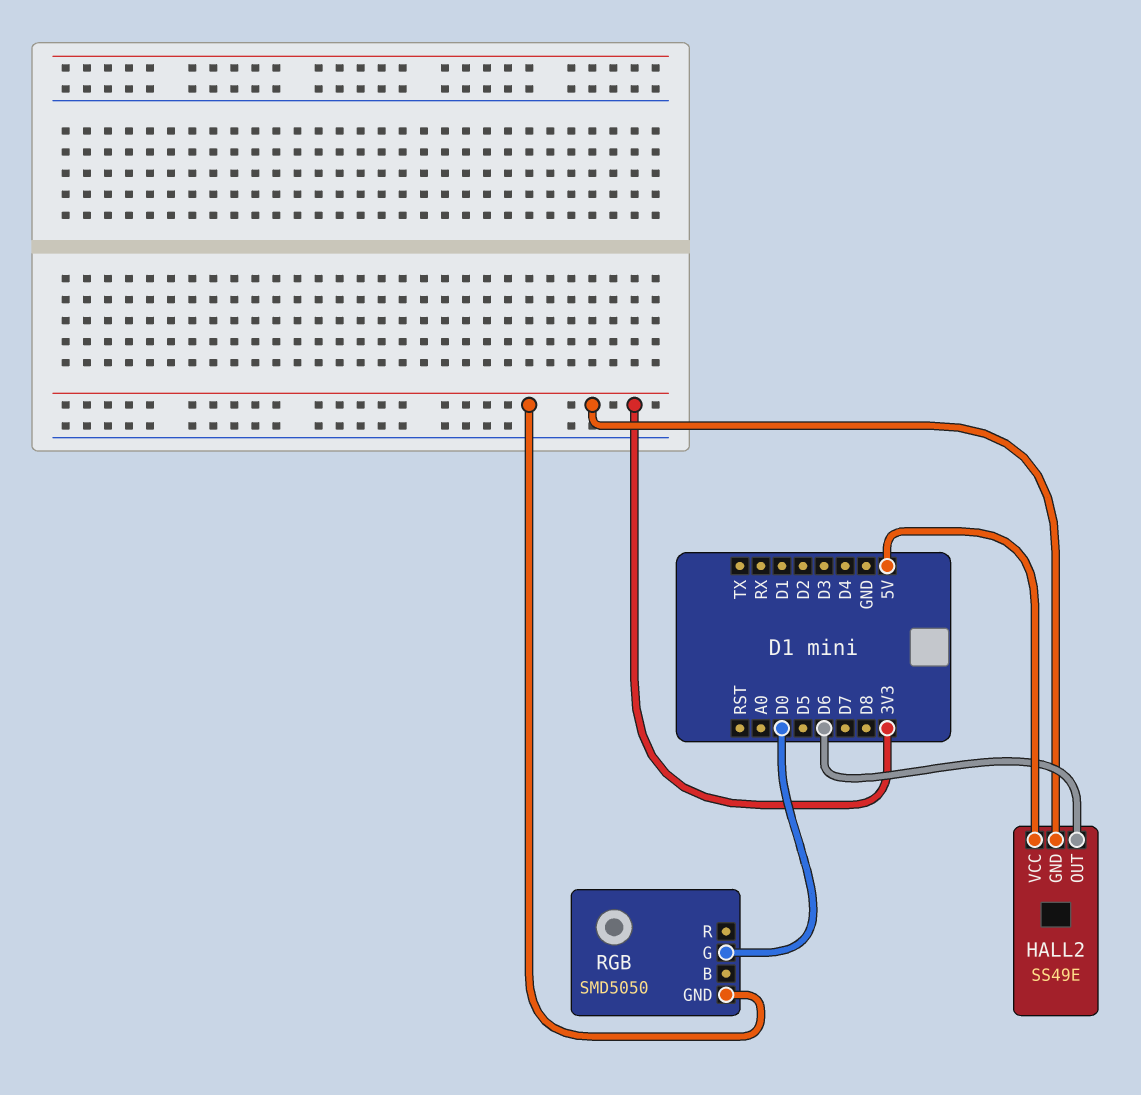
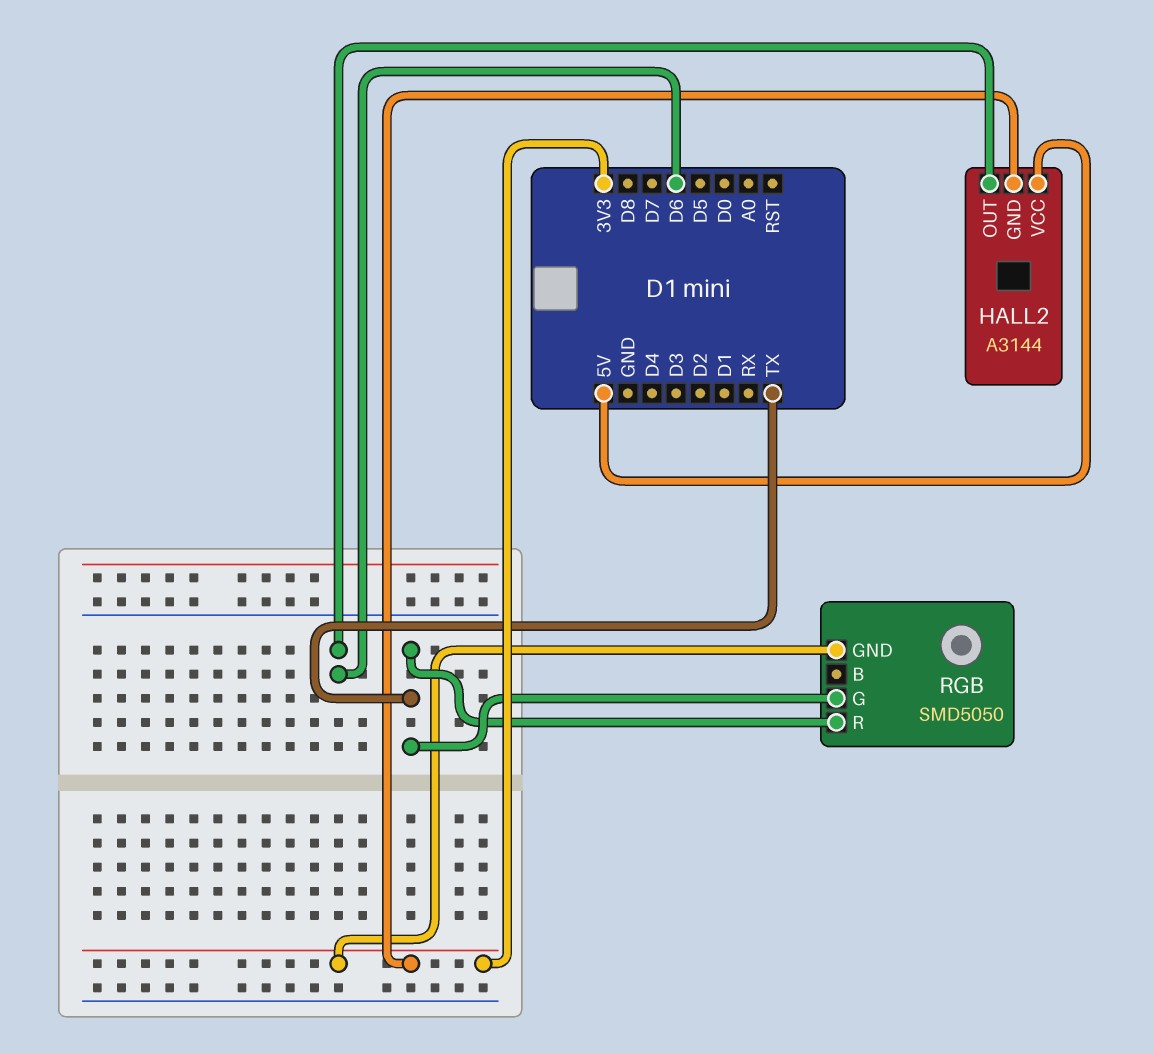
HALL2: SS49E -> A3144
RGB pin G: D0 -> TX
RGB pin R: none -> TX

